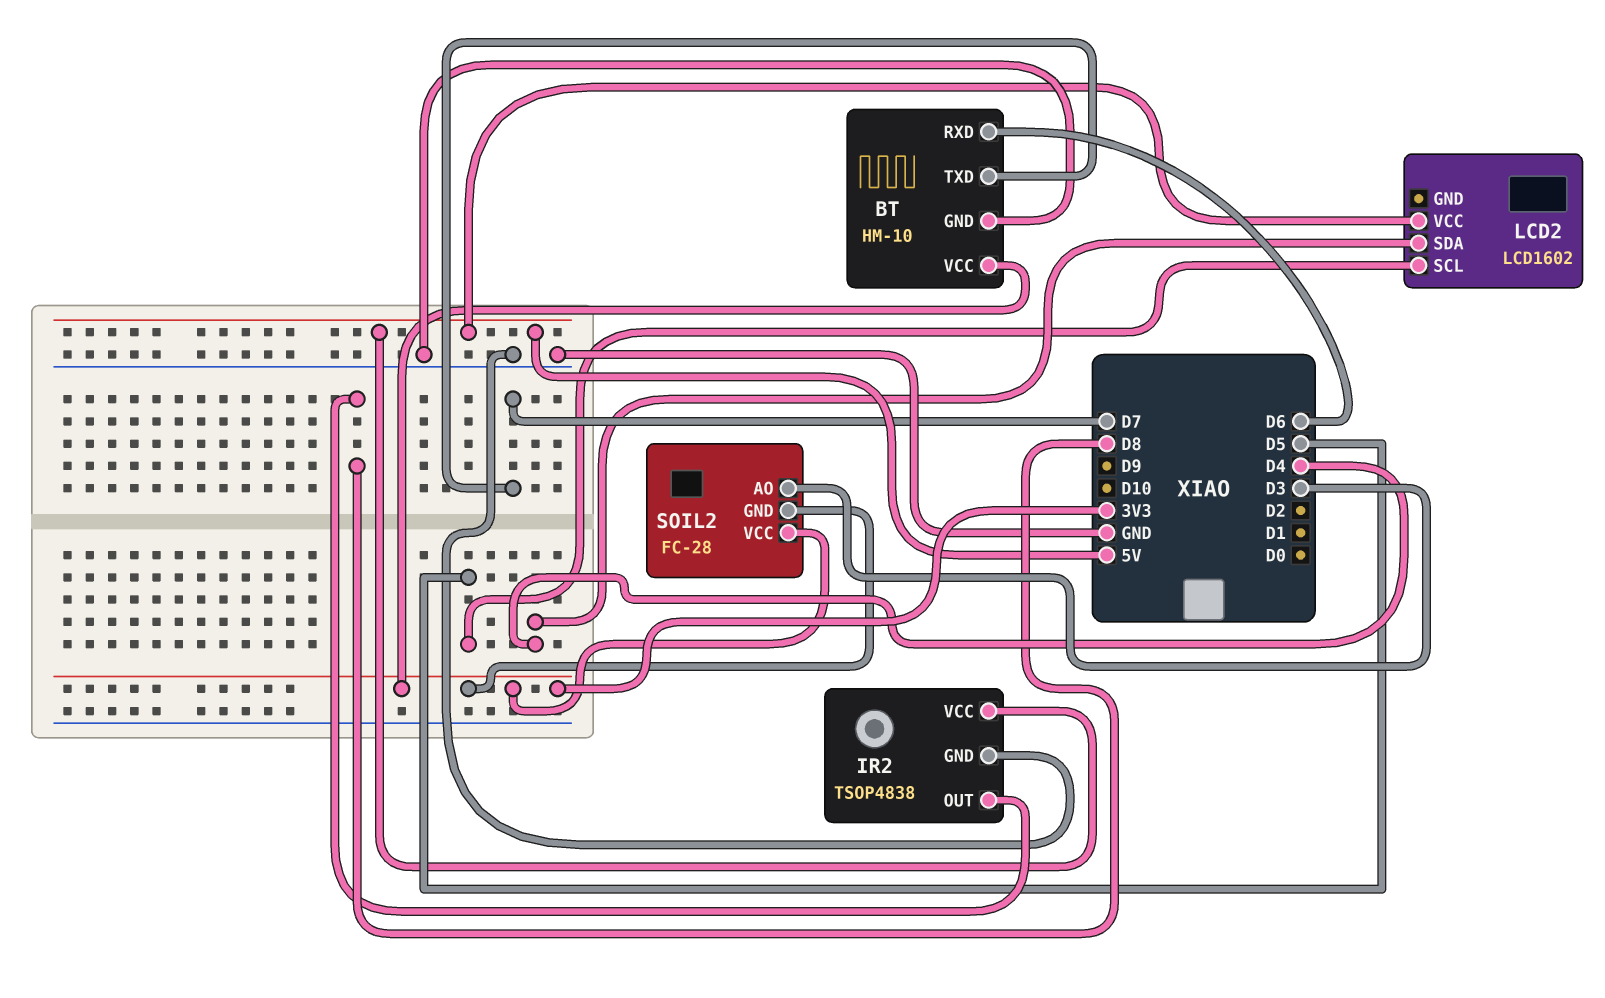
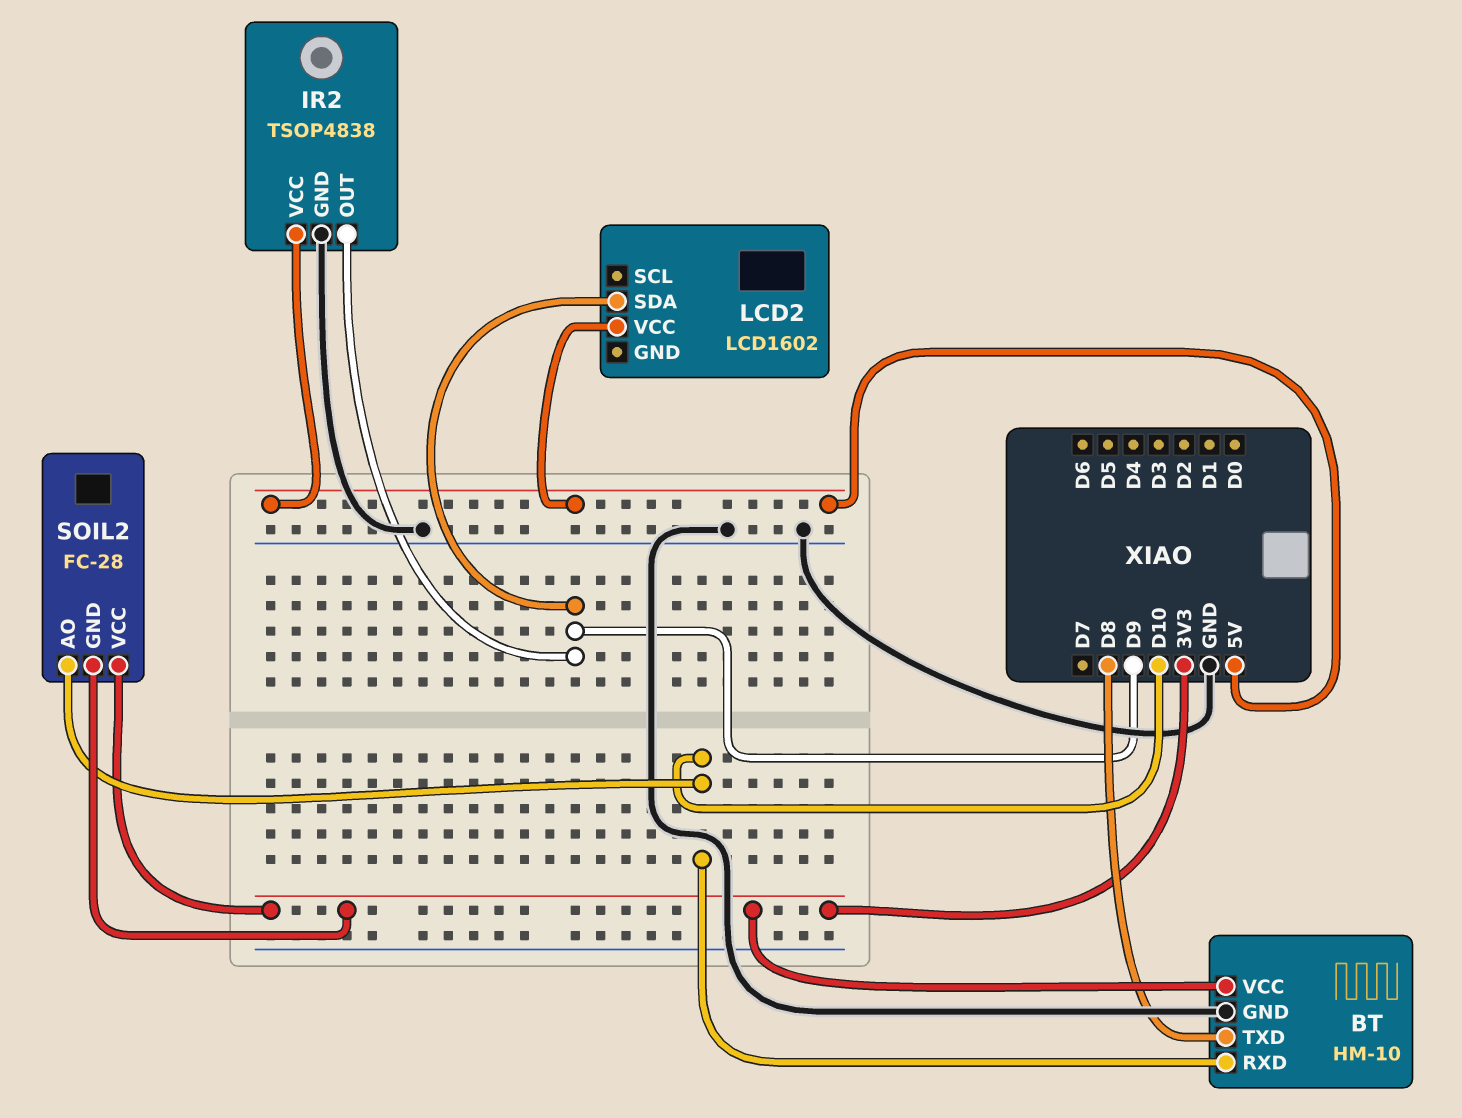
BT pin RXD: D6 -> D10
BT pin TXD: D7 -> D8
IR2 pin OUT: D8 -> D9
LCD2 pin SCL: D5 -> none
LCD2 pin SDA: D4 -> D9
SOIL2 pin AO: D3 -> D10

